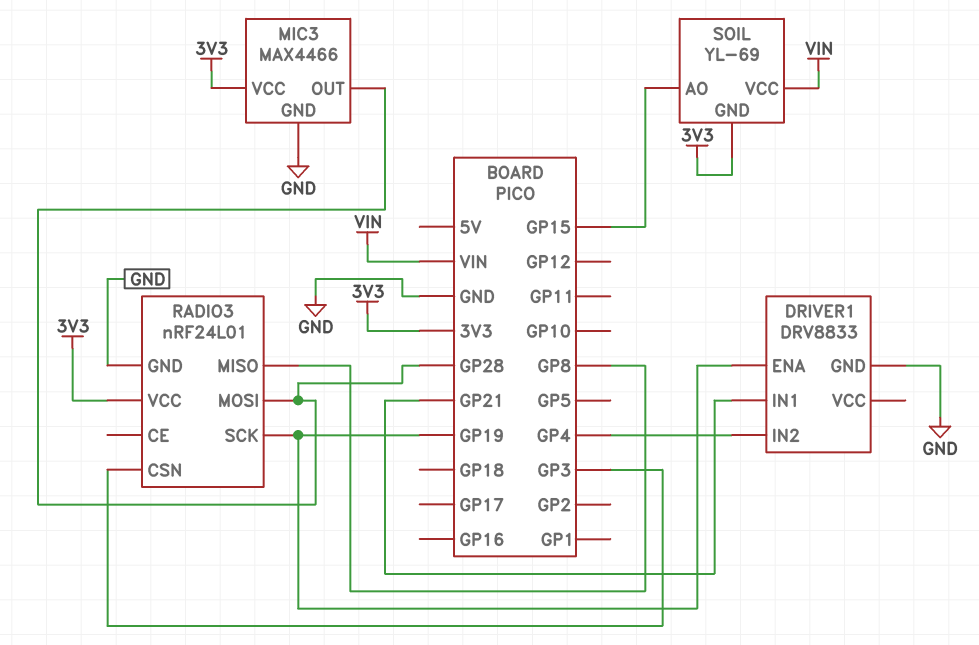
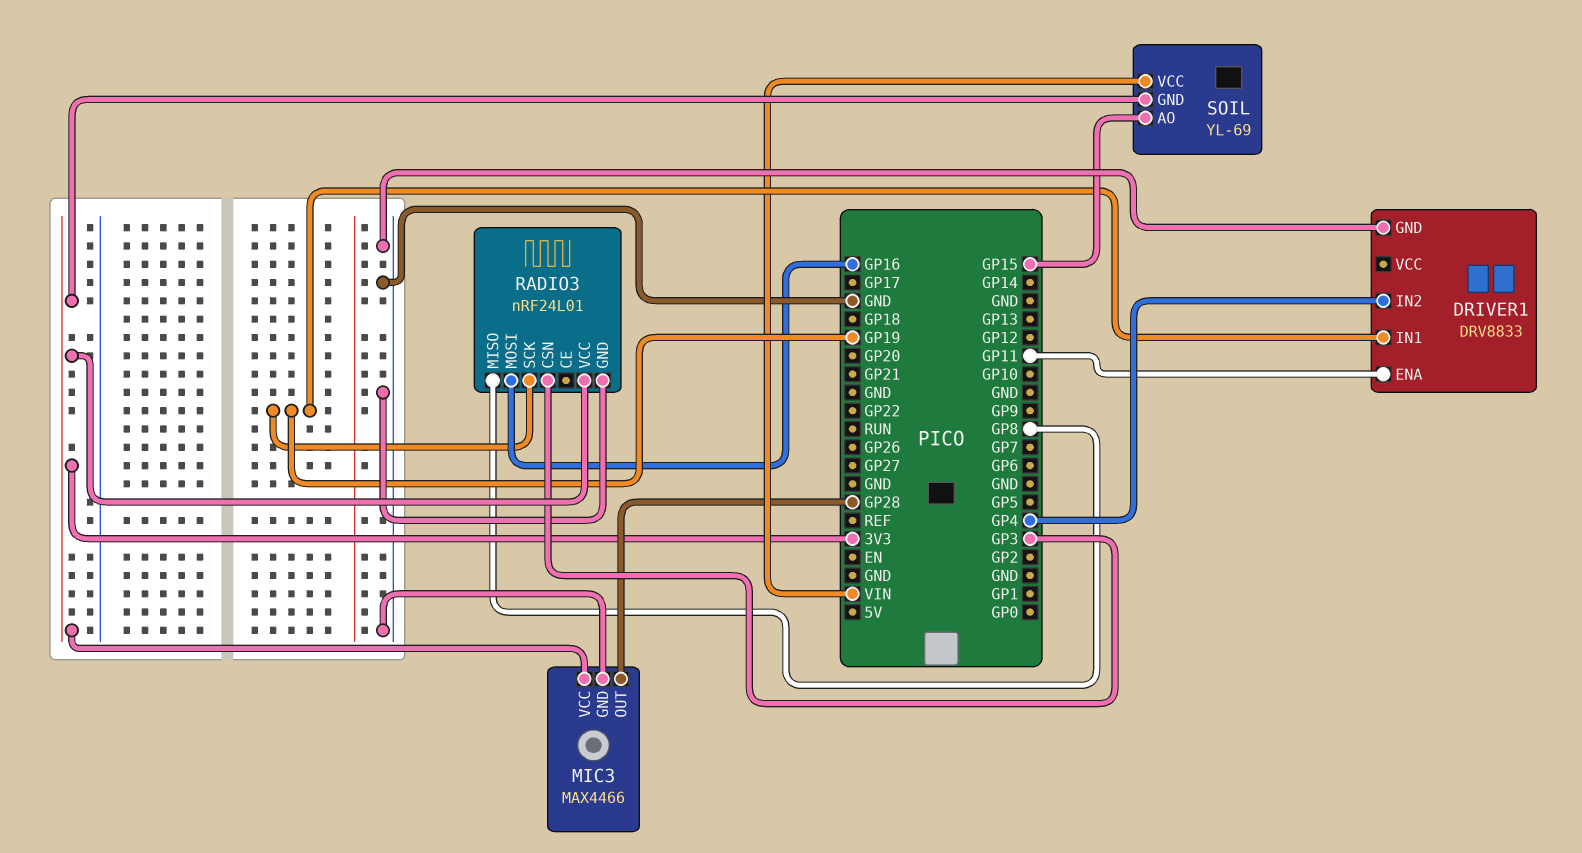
DRIVER1 pin ENA: GP19 -> GP11
DRIVER1 pin IN1: GP21 -> GP19
RADIO3 pin MOSI: GP28 -> GP16

